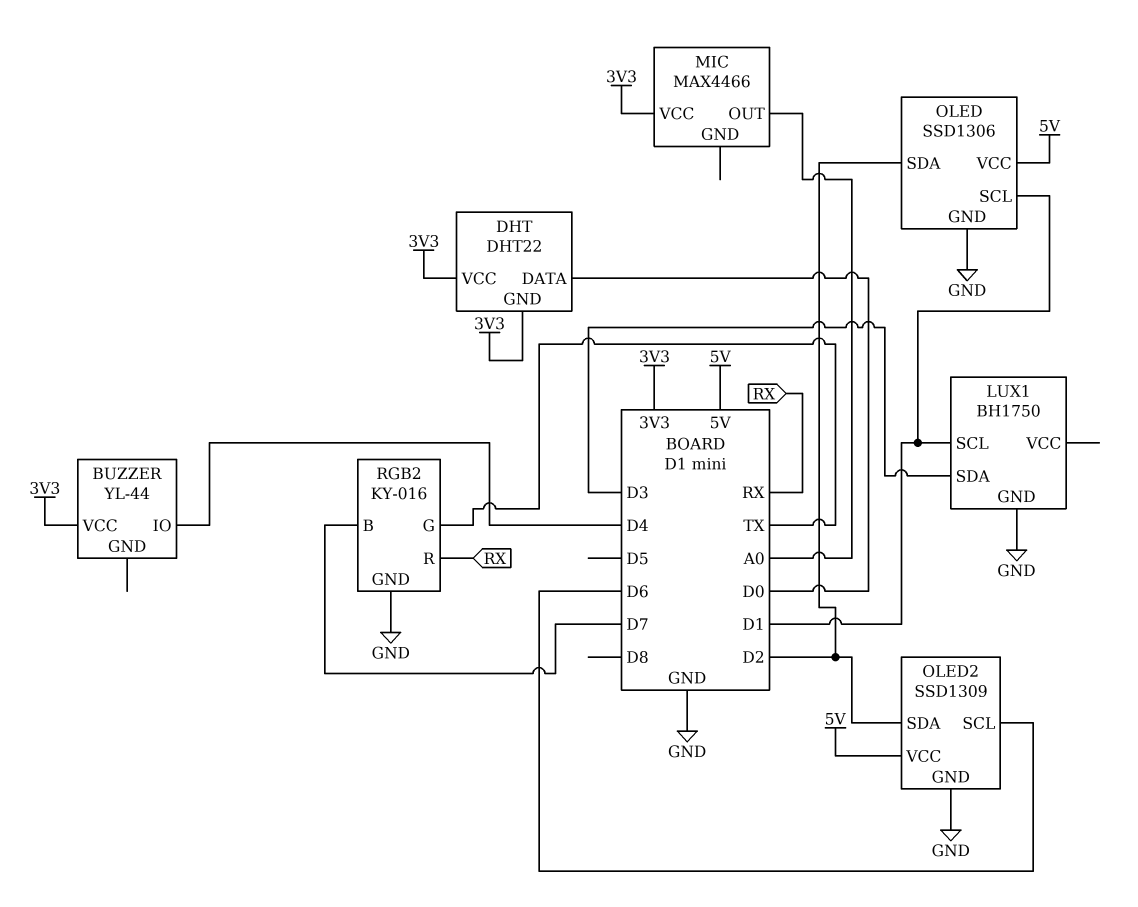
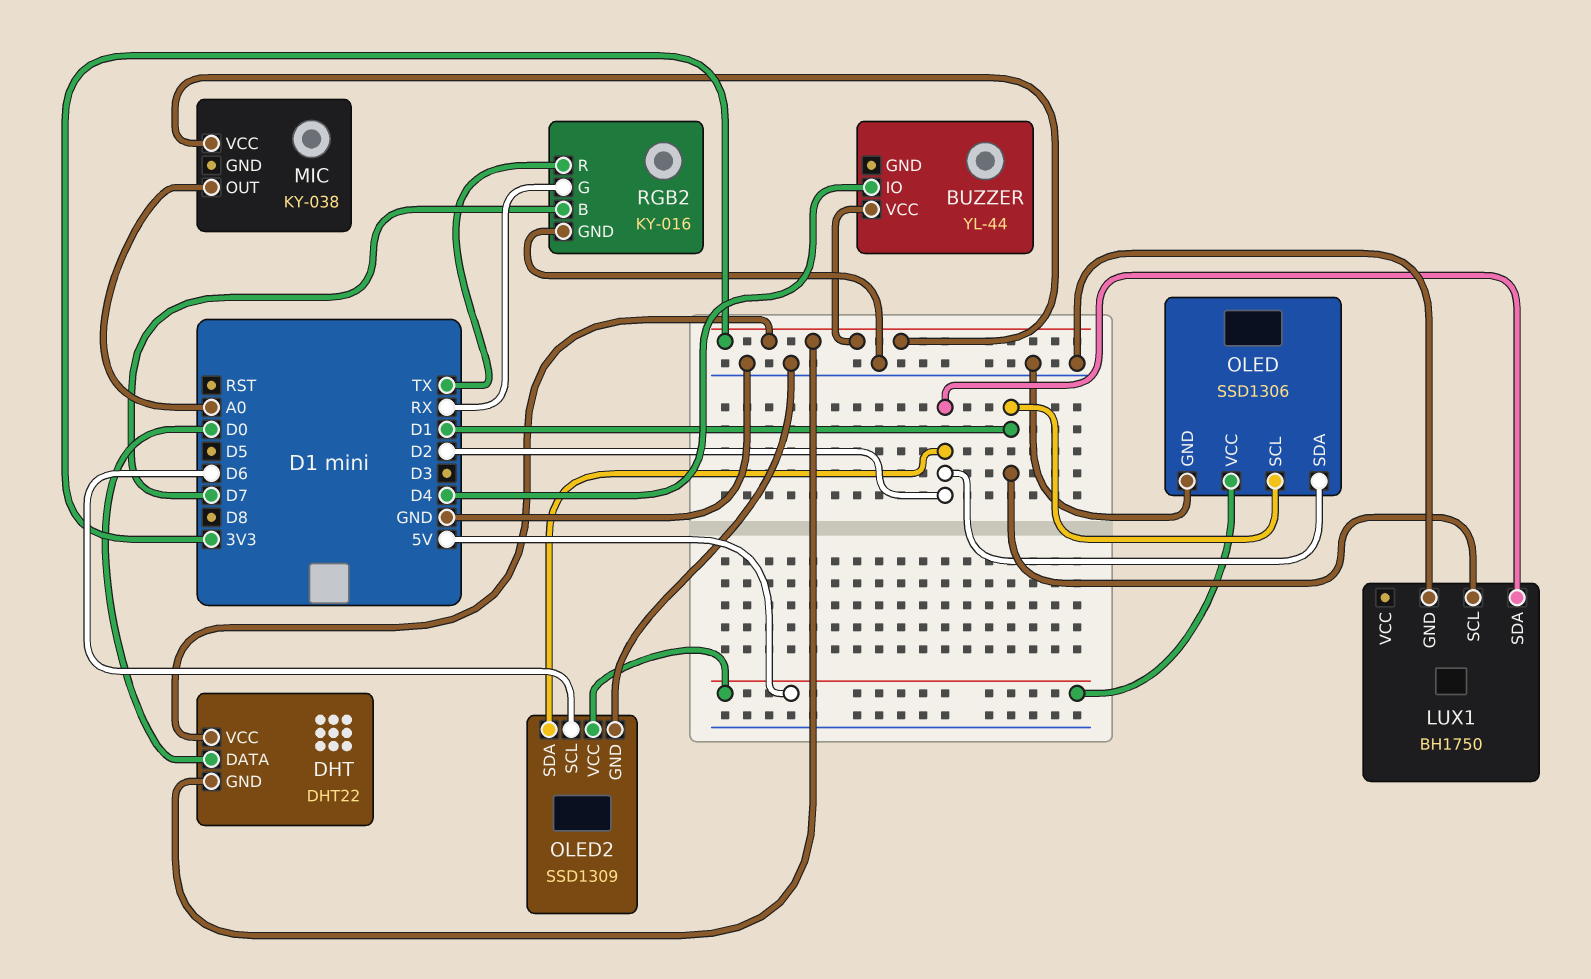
LUX1 pin SDA: D3 -> D2
MIC: MAX4466 -> KY-038
RGB2 pin G: TX -> RX
RGB2 pin R: RX -> TX

